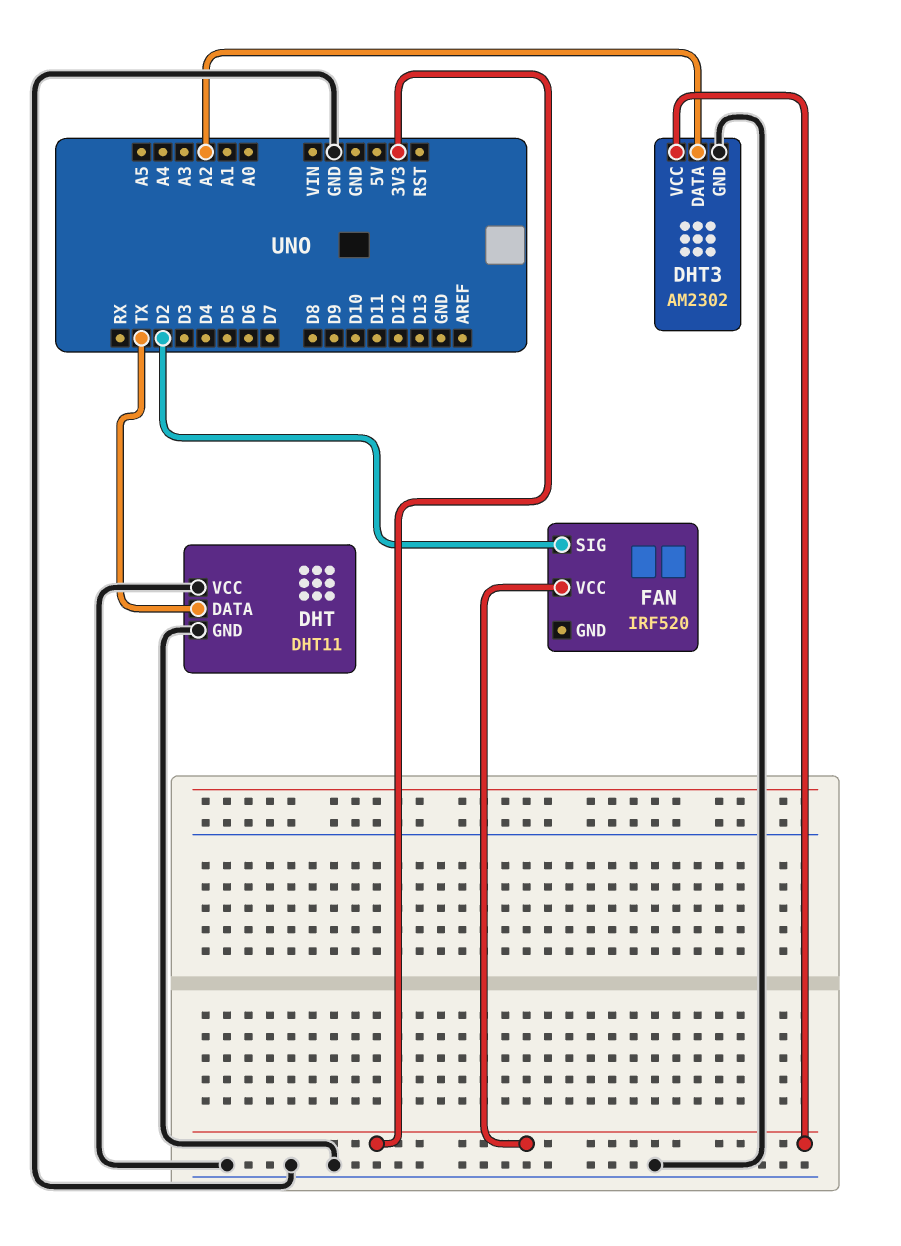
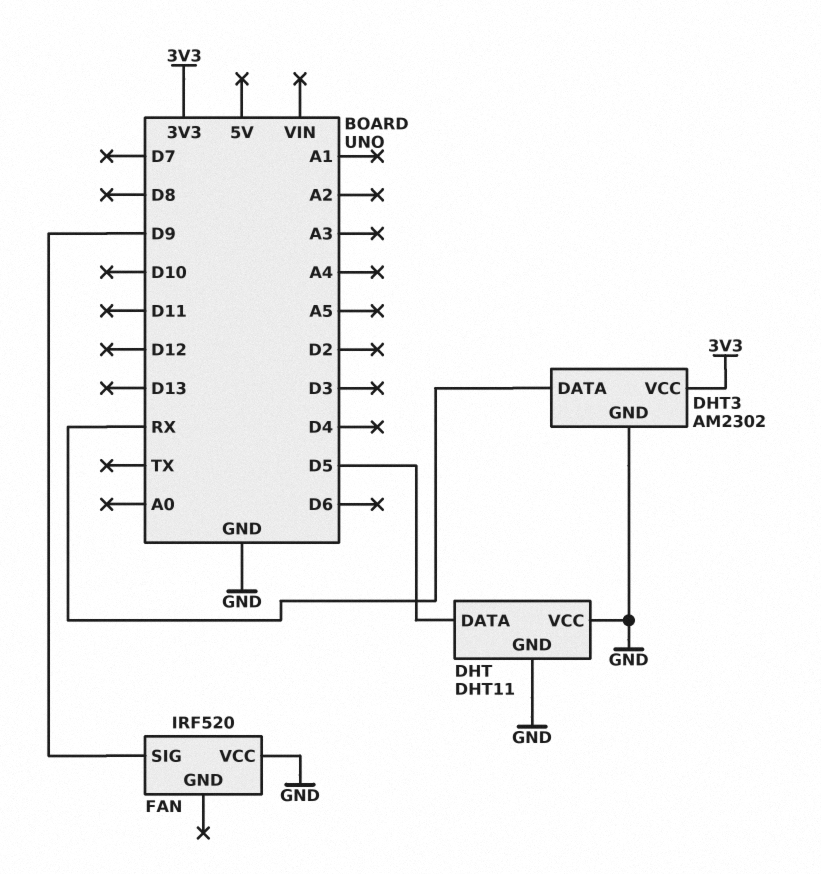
DHT pin DATA: TX -> D5
DHT3 pin DATA: A2 -> RX
FAN pin SIG: D2 -> D9
FAN pin VCC: 3V3 -> GND

